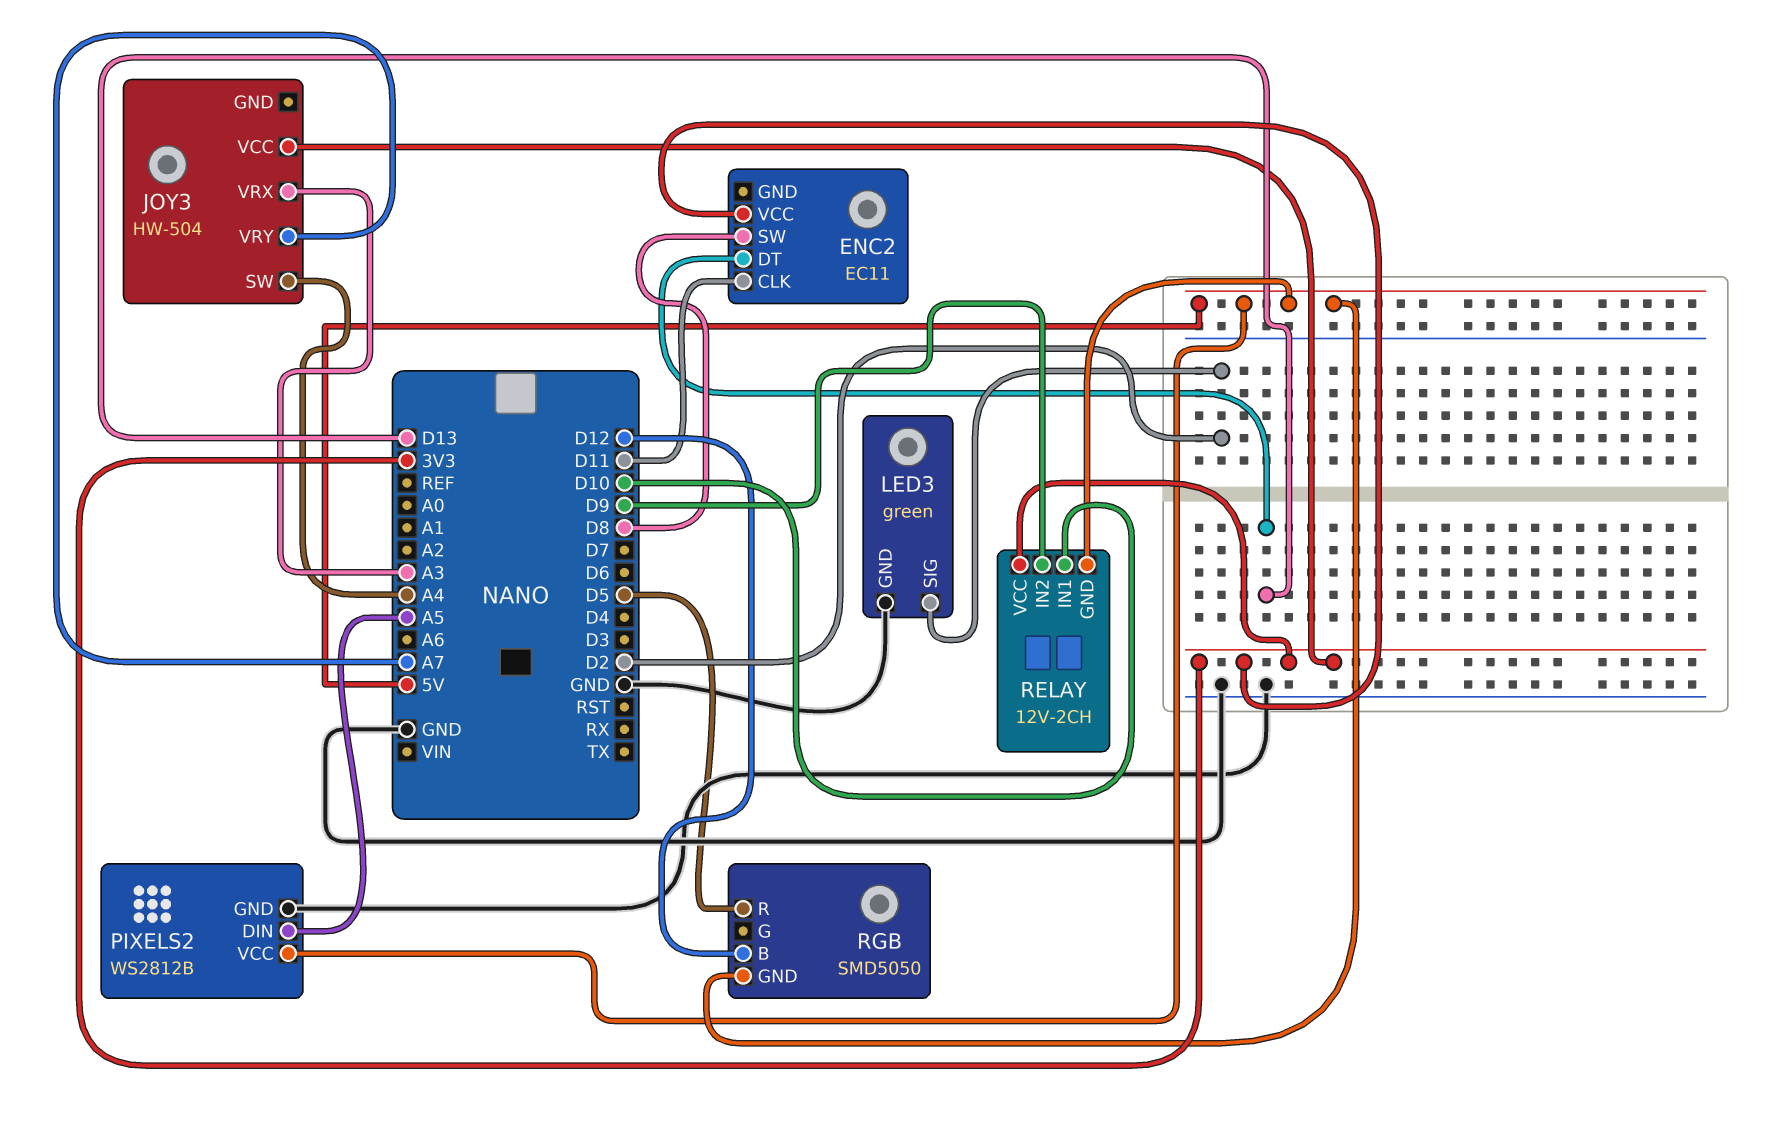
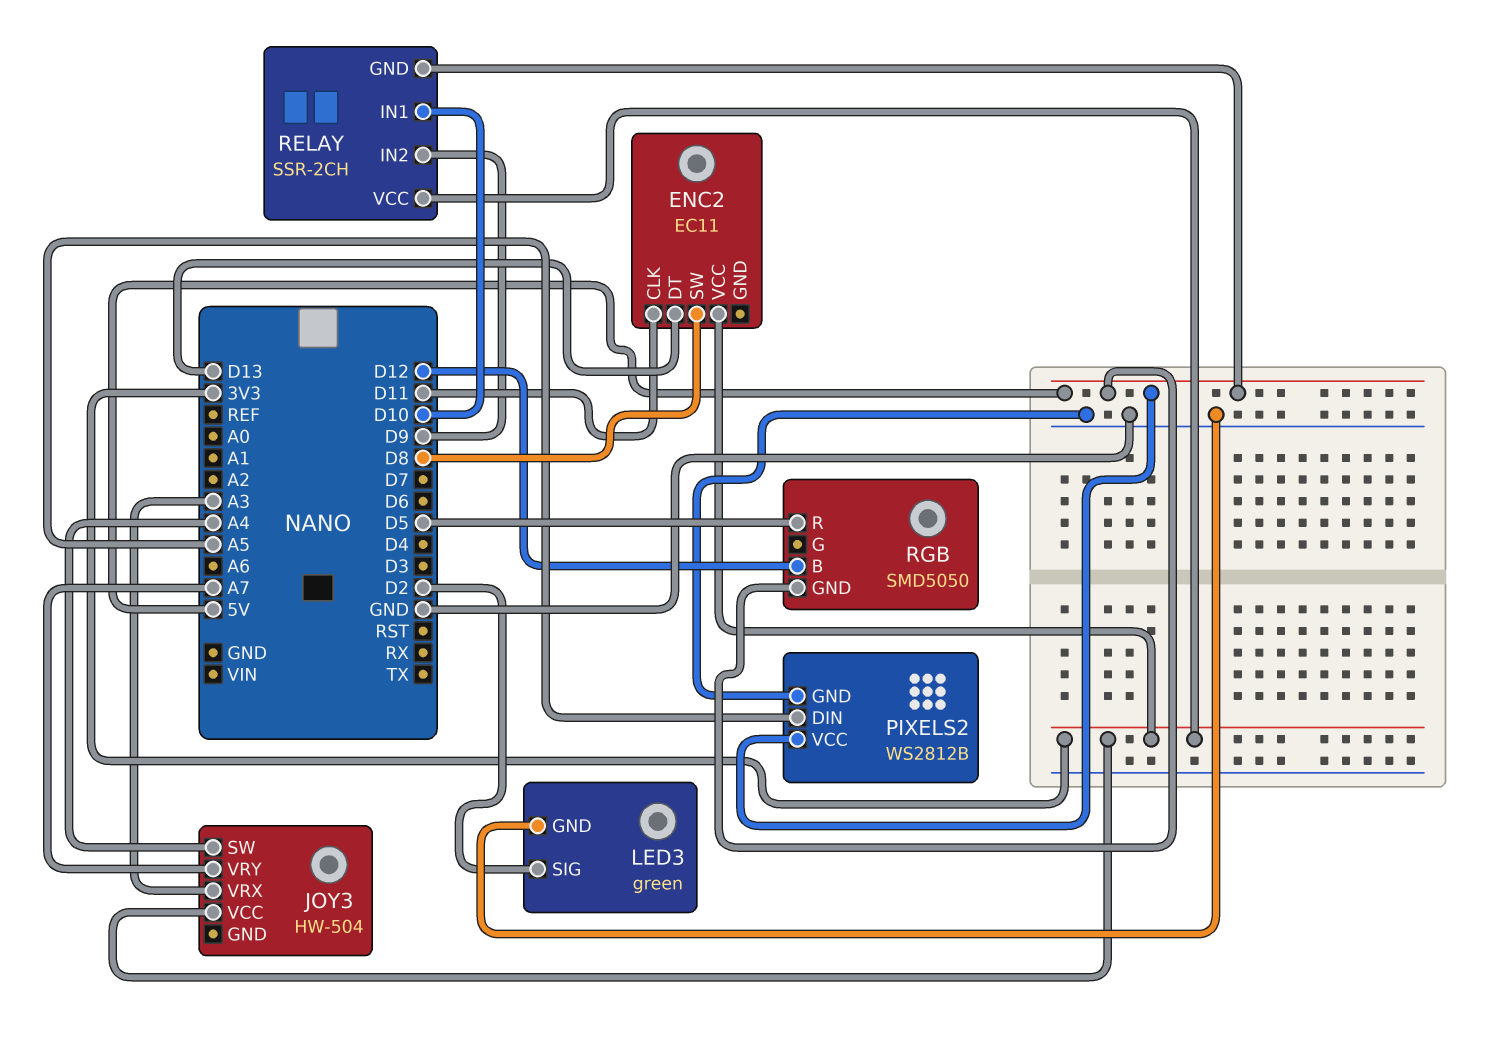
RELAY: 12V-2CH -> SSR-2CH

